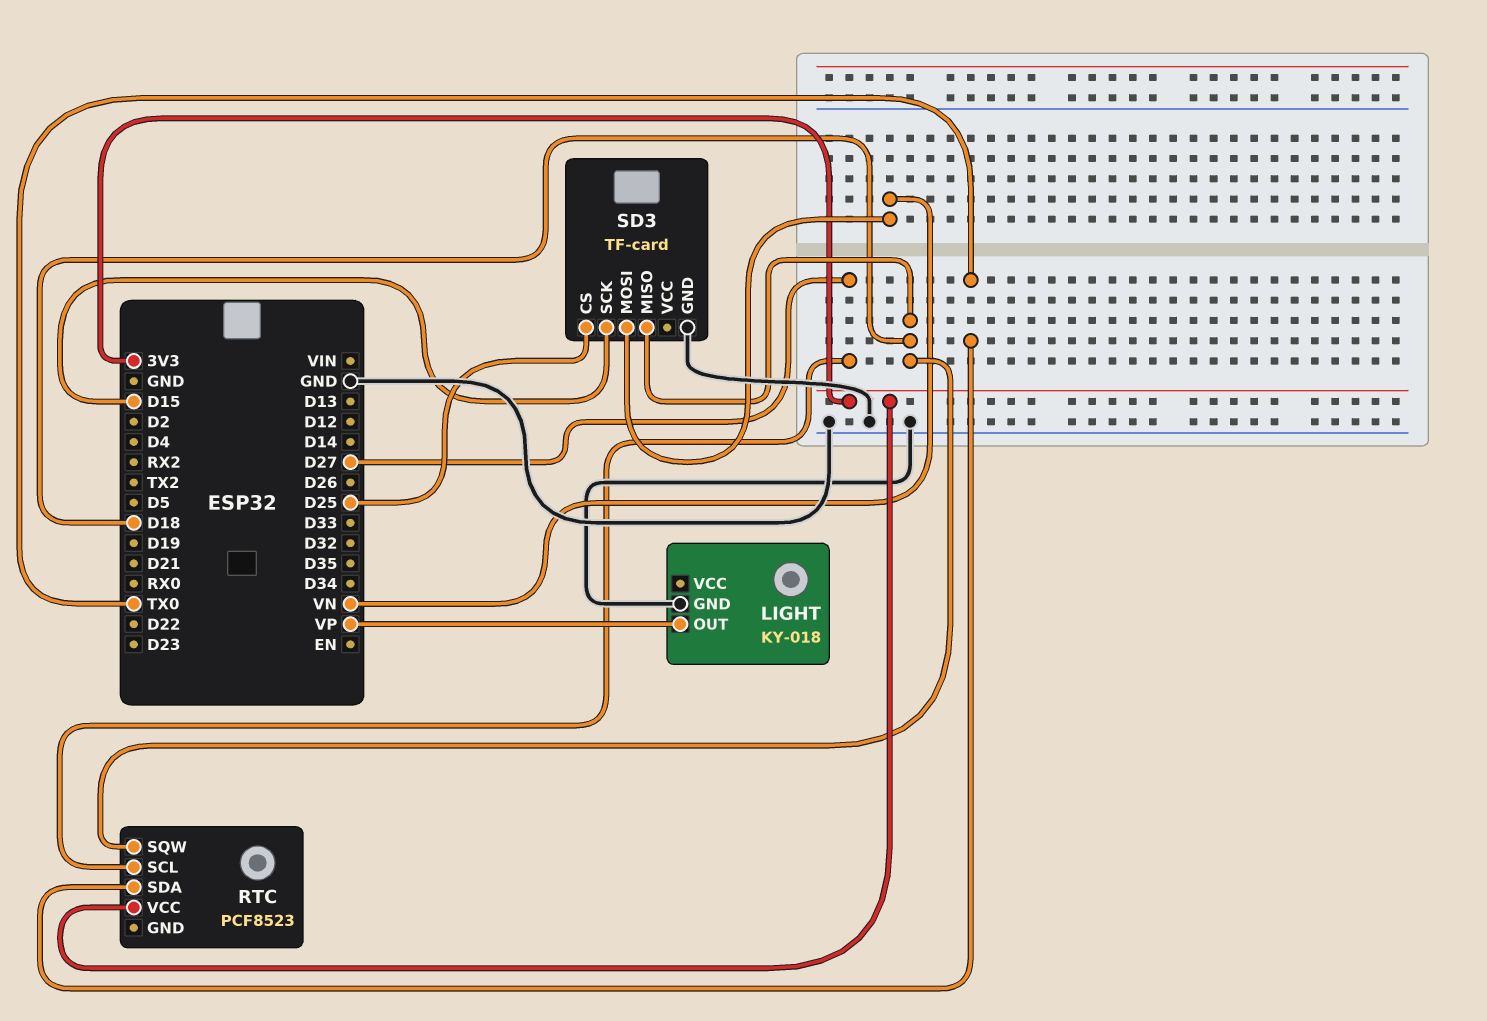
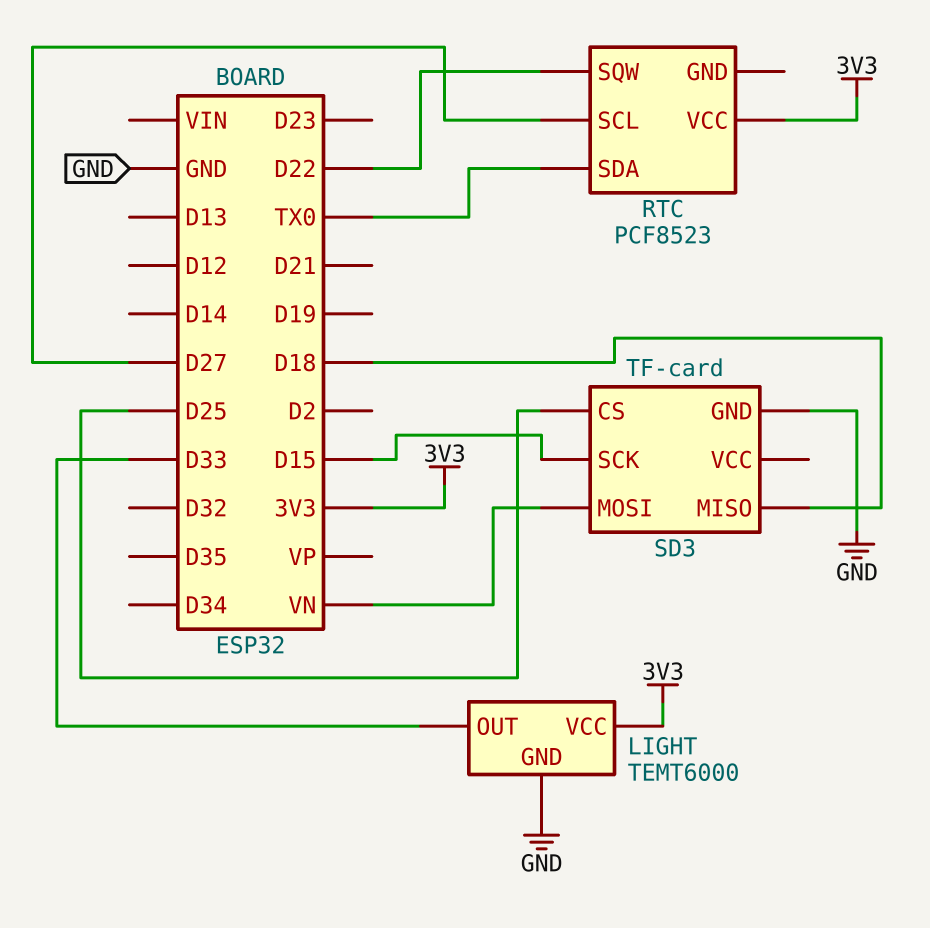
LIGHT: KY-018 -> TEMT6000
LIGHT pin OUT: VP -> D33
LIGHT pin VCC: none -> 3V3
RTC pin SQW: D18 -> D22

